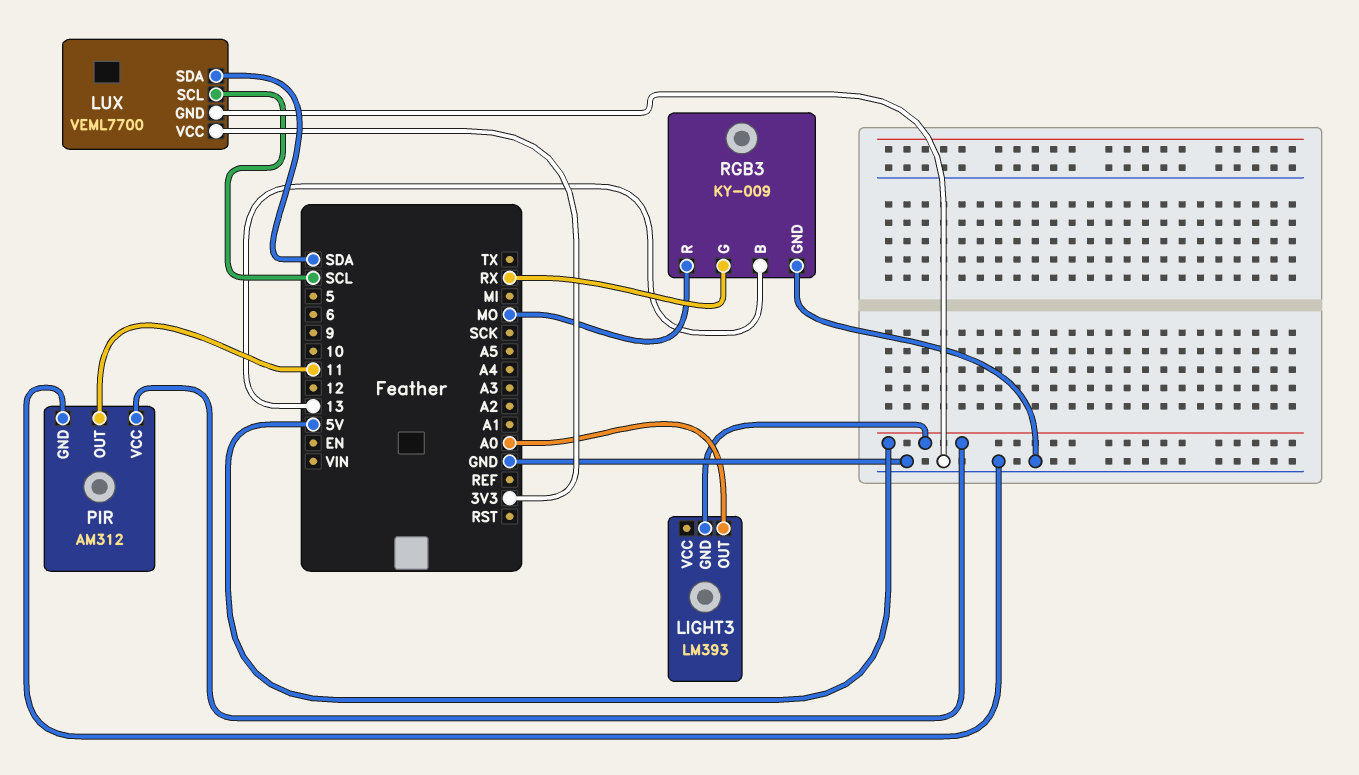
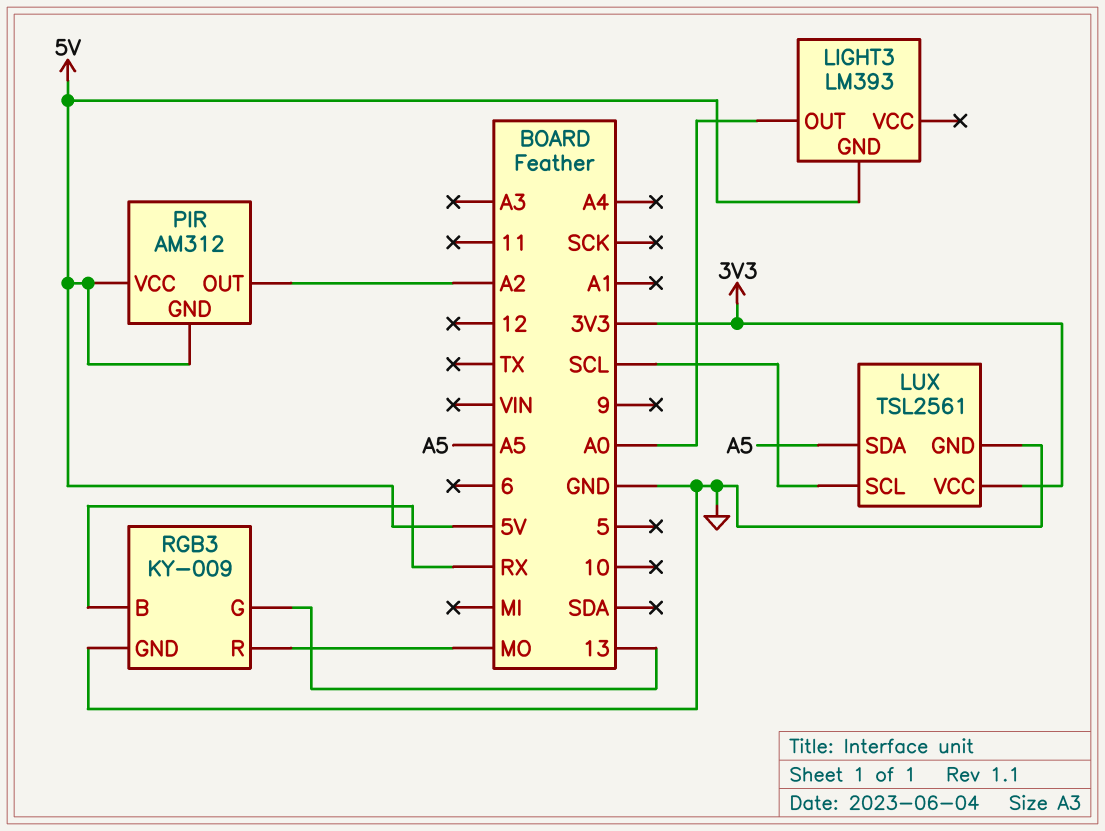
LUX: VEML7700 -> TSL2561
LUX pin SDA: SDA -> A5
PIR pin GND: GND -> 5V
PIR pin OUT: 11 -> A2
RGB3 pin B: 13 -> RX
RGB3 pin G: RX -> 13

